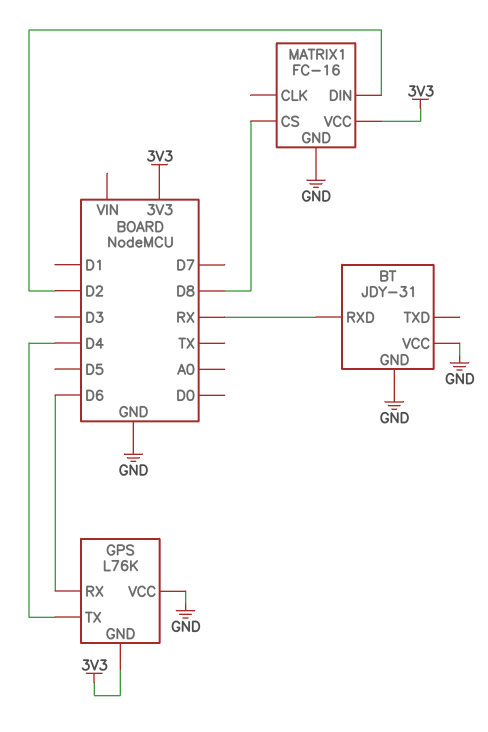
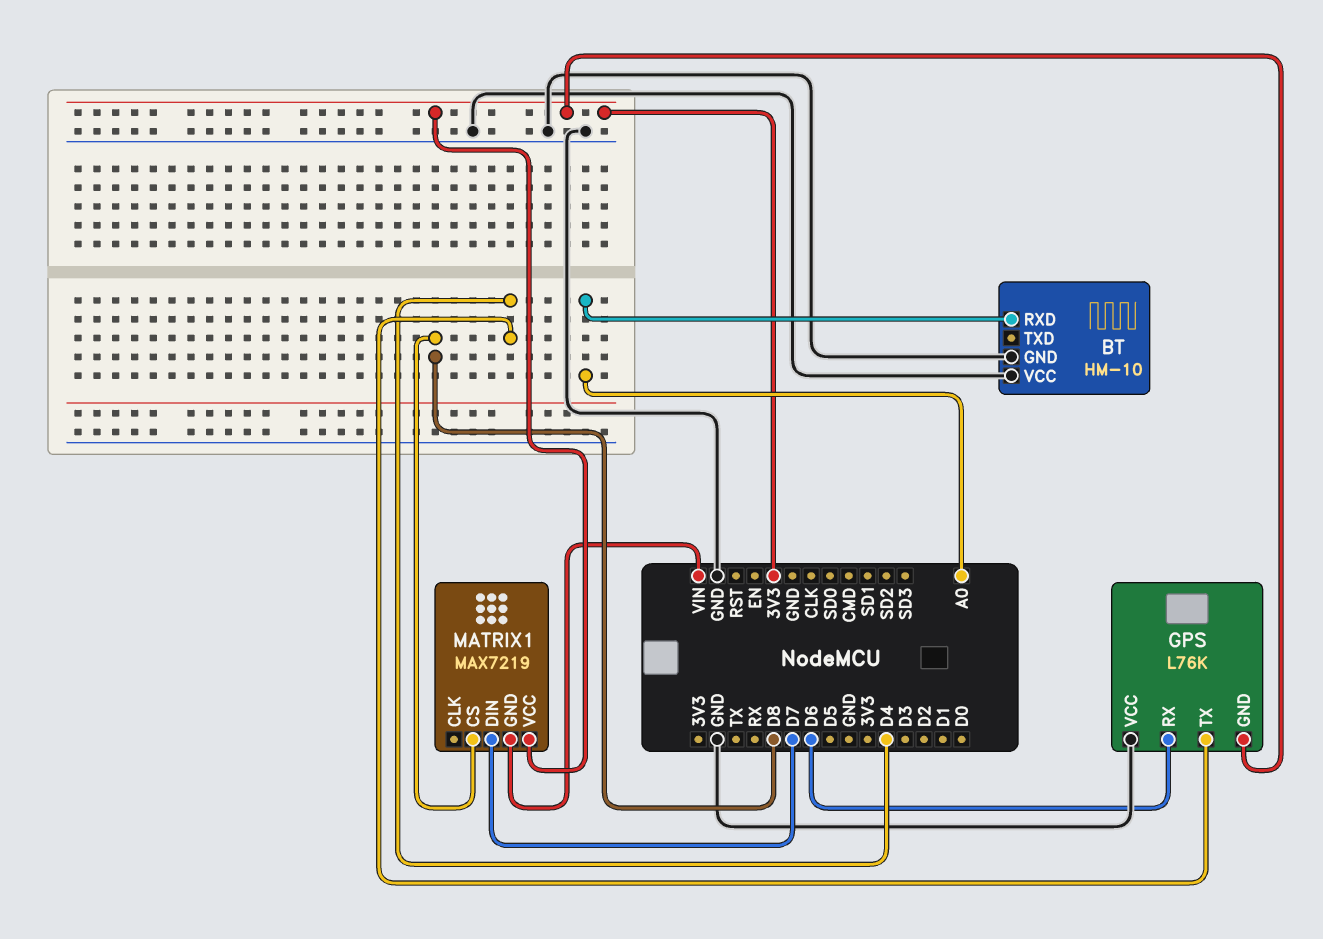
BT: JDY-31 -> HM-10
BT pin RXD: RX -> A0
MATRIX1: FC-16 -> MAX7219
MATRIX1 pin DIN: D2 -> D7
MATRIX1 pin GND: GND -> VIN

